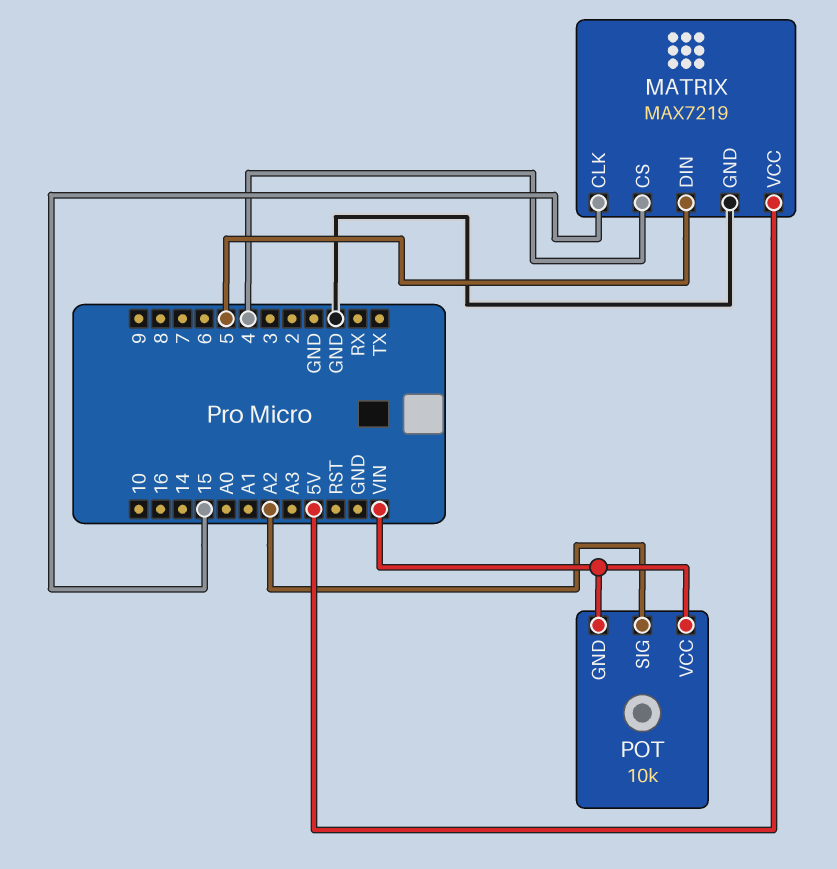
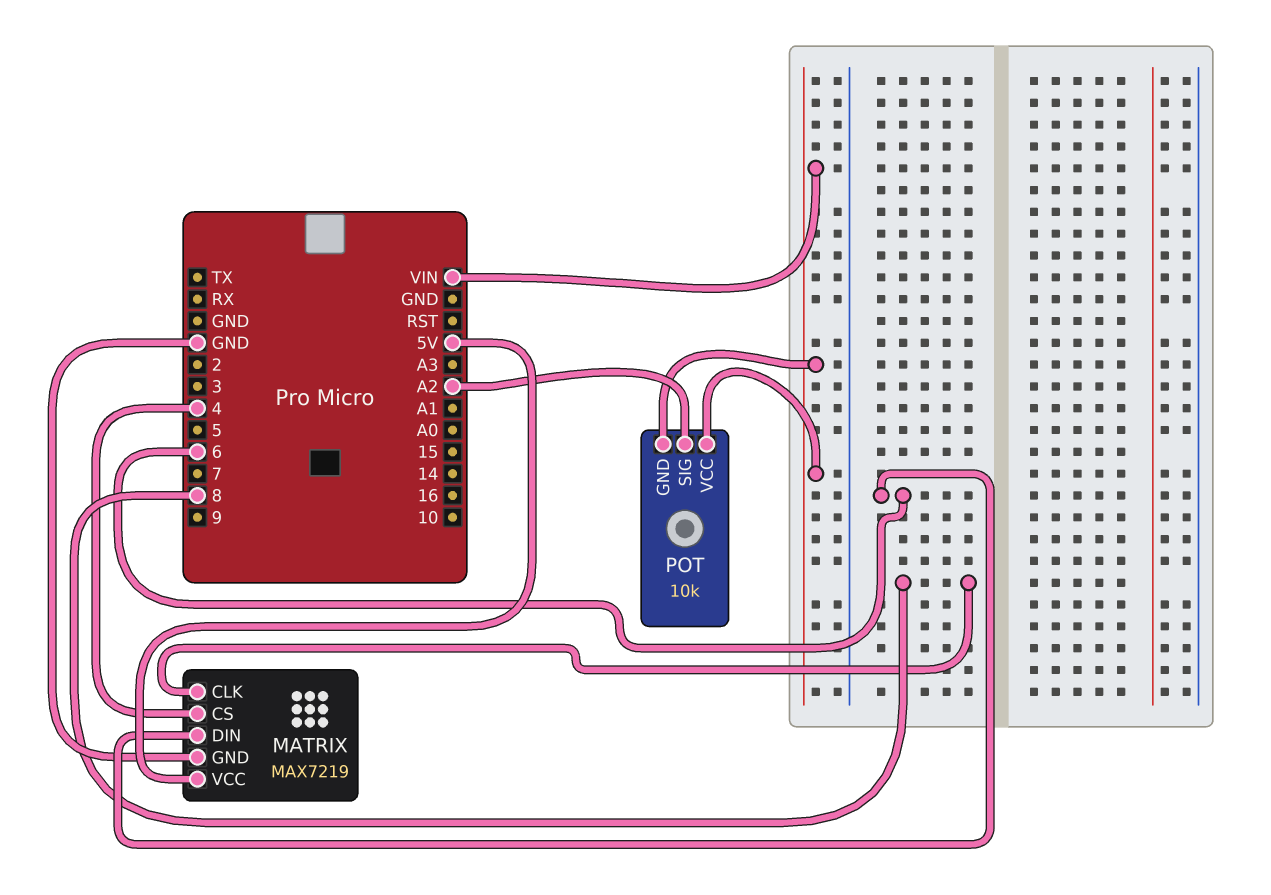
MATRIX pin CLK: 15 -> 8
MATRIX pin DIN: 5 -> 6

